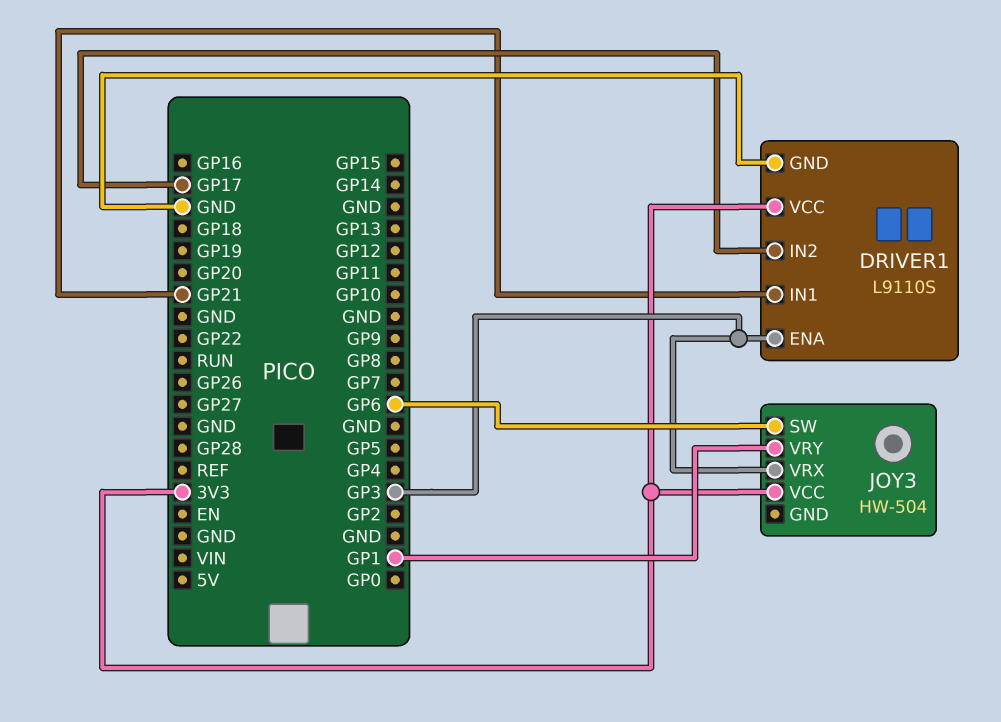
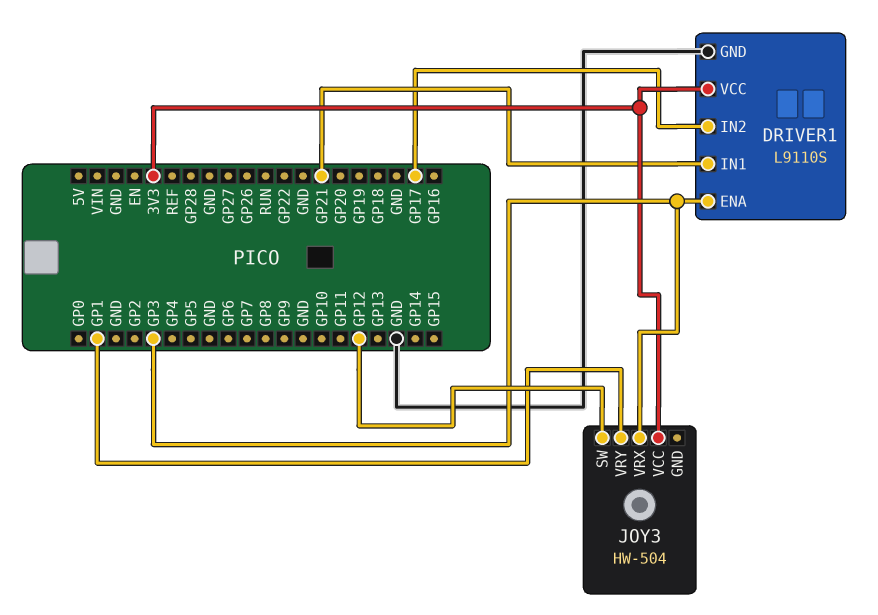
JOY3 pin SW: GP6 -> GP12

